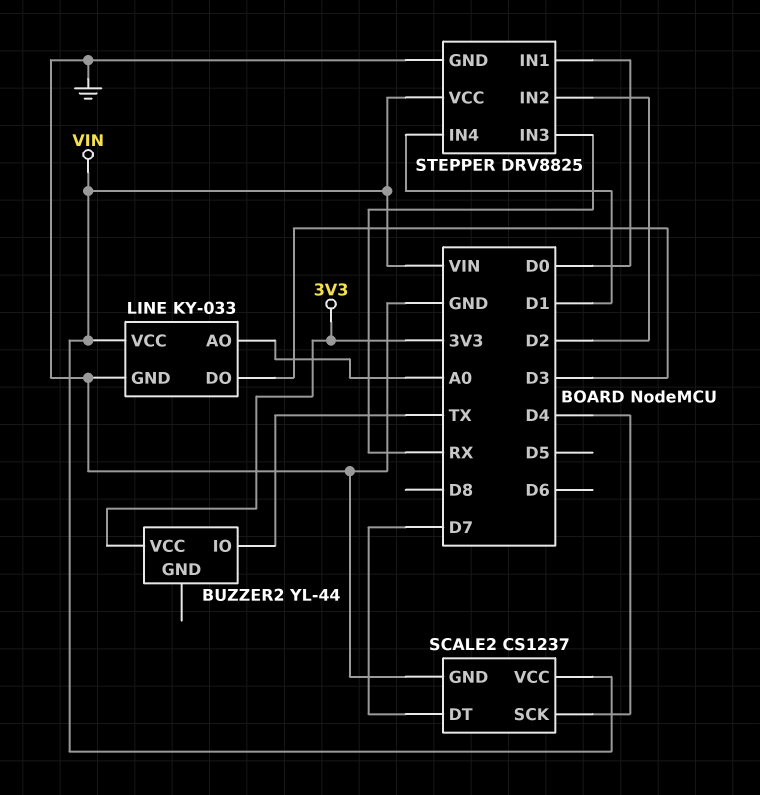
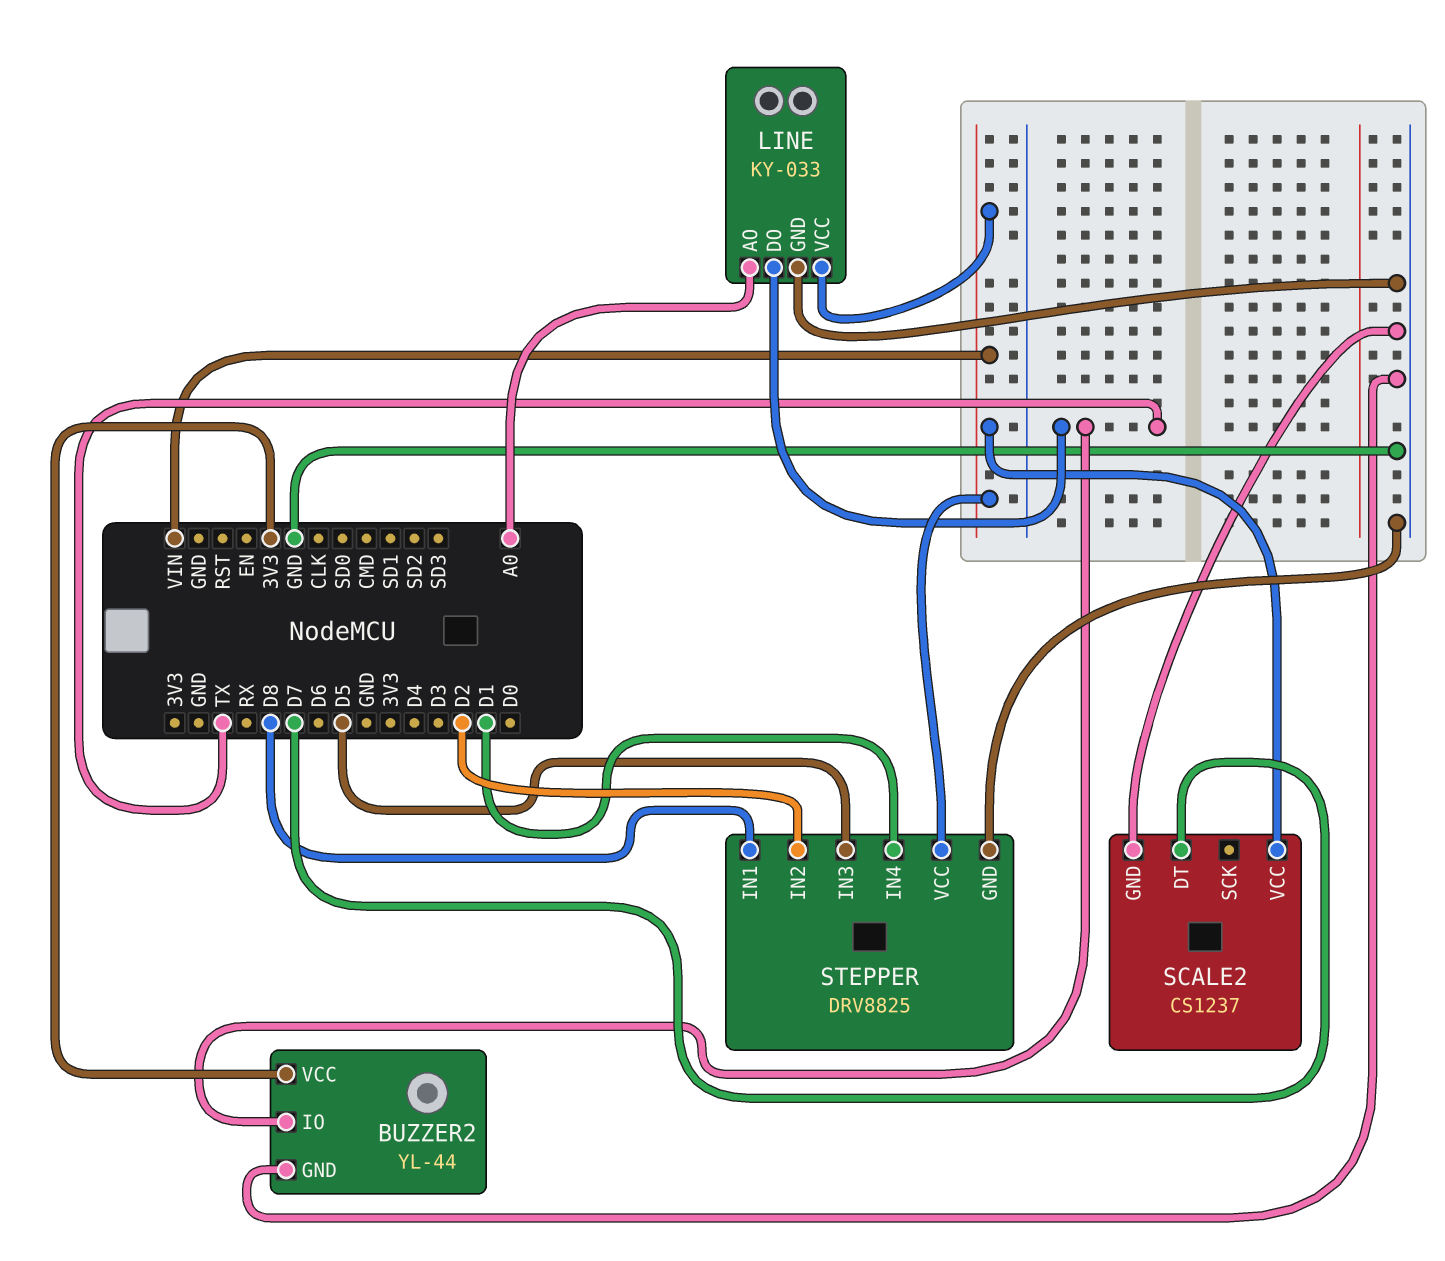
BUZZER2 pin GND: none -> GND
LINE pin DO: D3 -> TX
SCALE2 pin SCK: D4 -> none
STEPPER pin IN1: D0 -> D8
STEPPER pin IN3: RX -> D5

